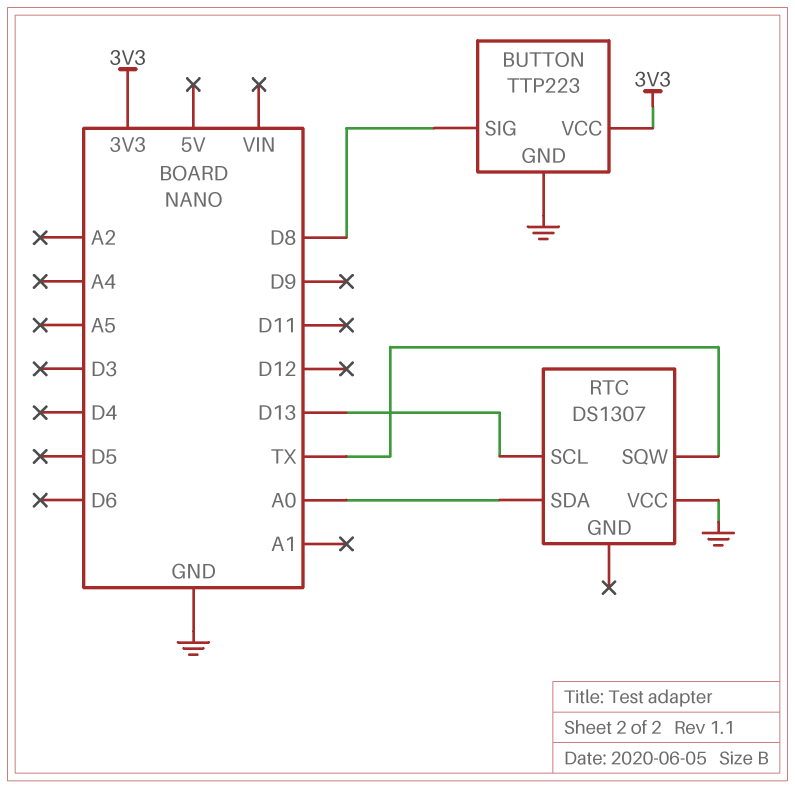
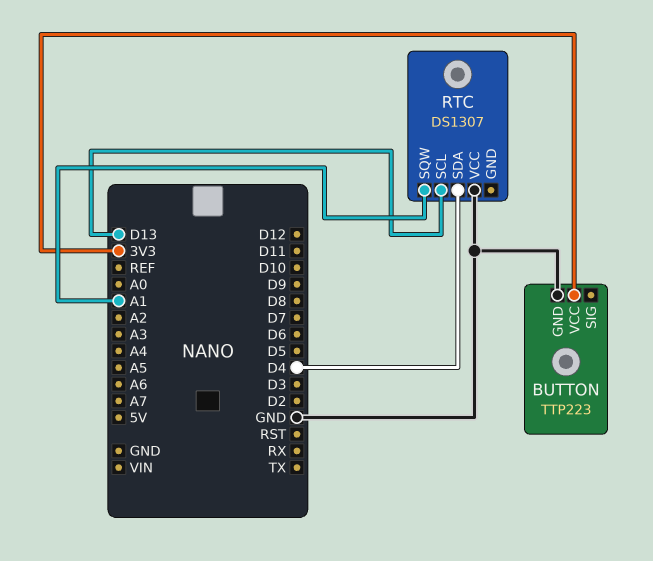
BUTTON pin SIG: D8 -> none
RTC pin SDA: A0 -> D4
RTC pin SQW: TX -> A1

